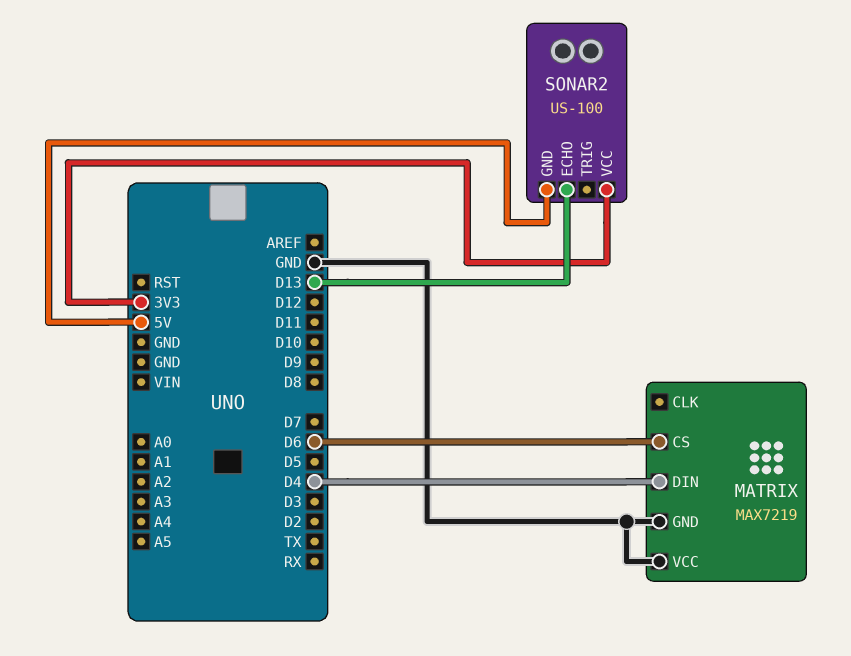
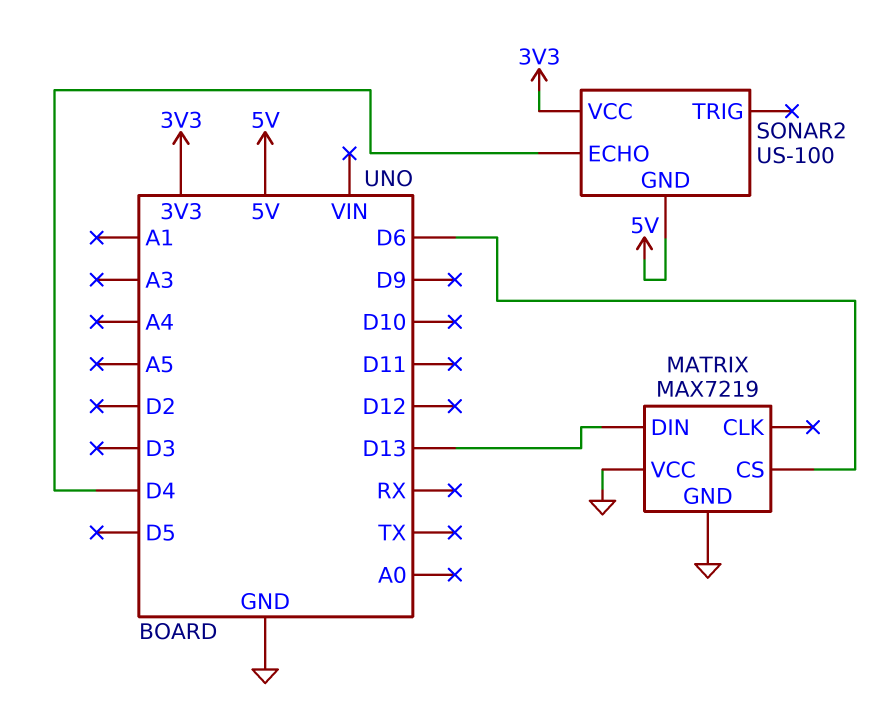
MATRIX pin DIN: D4 -> D13
SONAR2 pin ECHO: D13 -> D4

